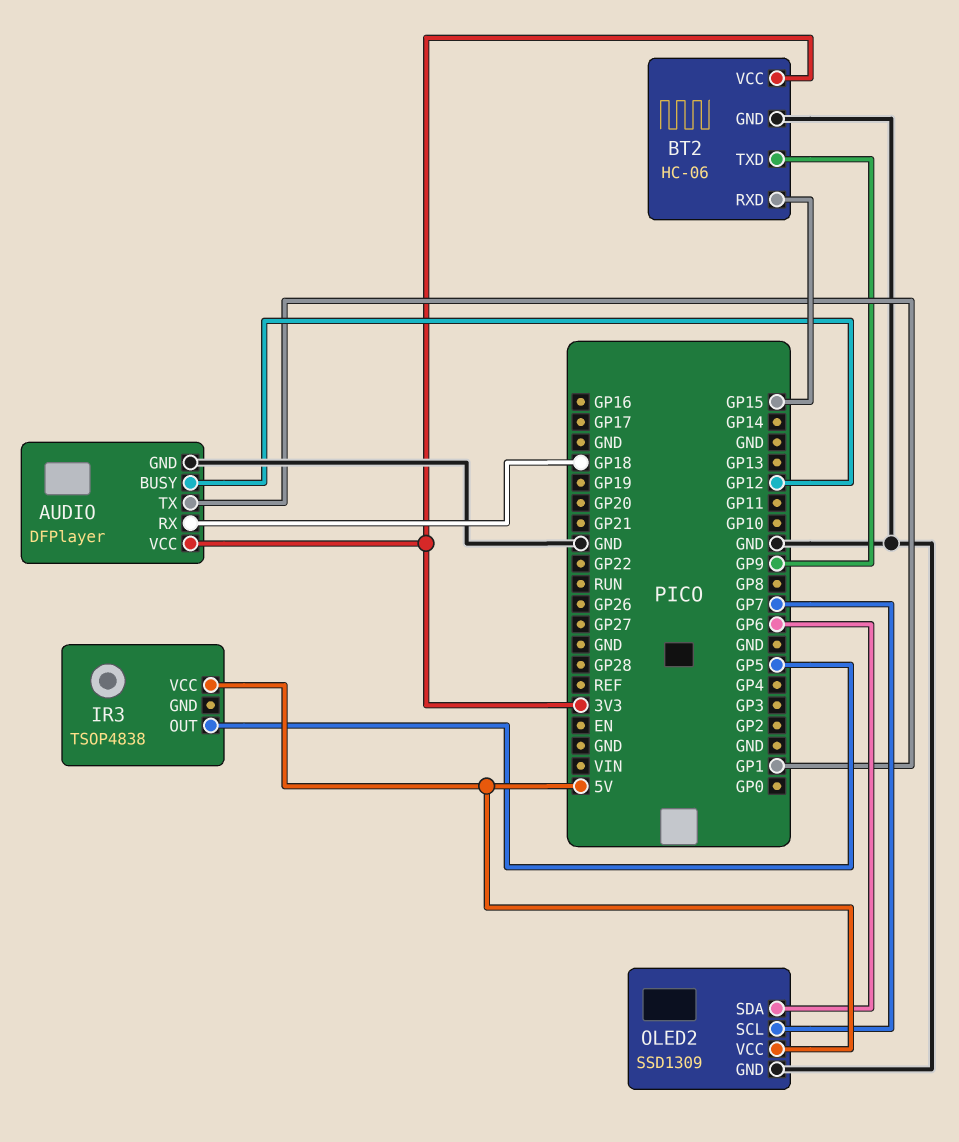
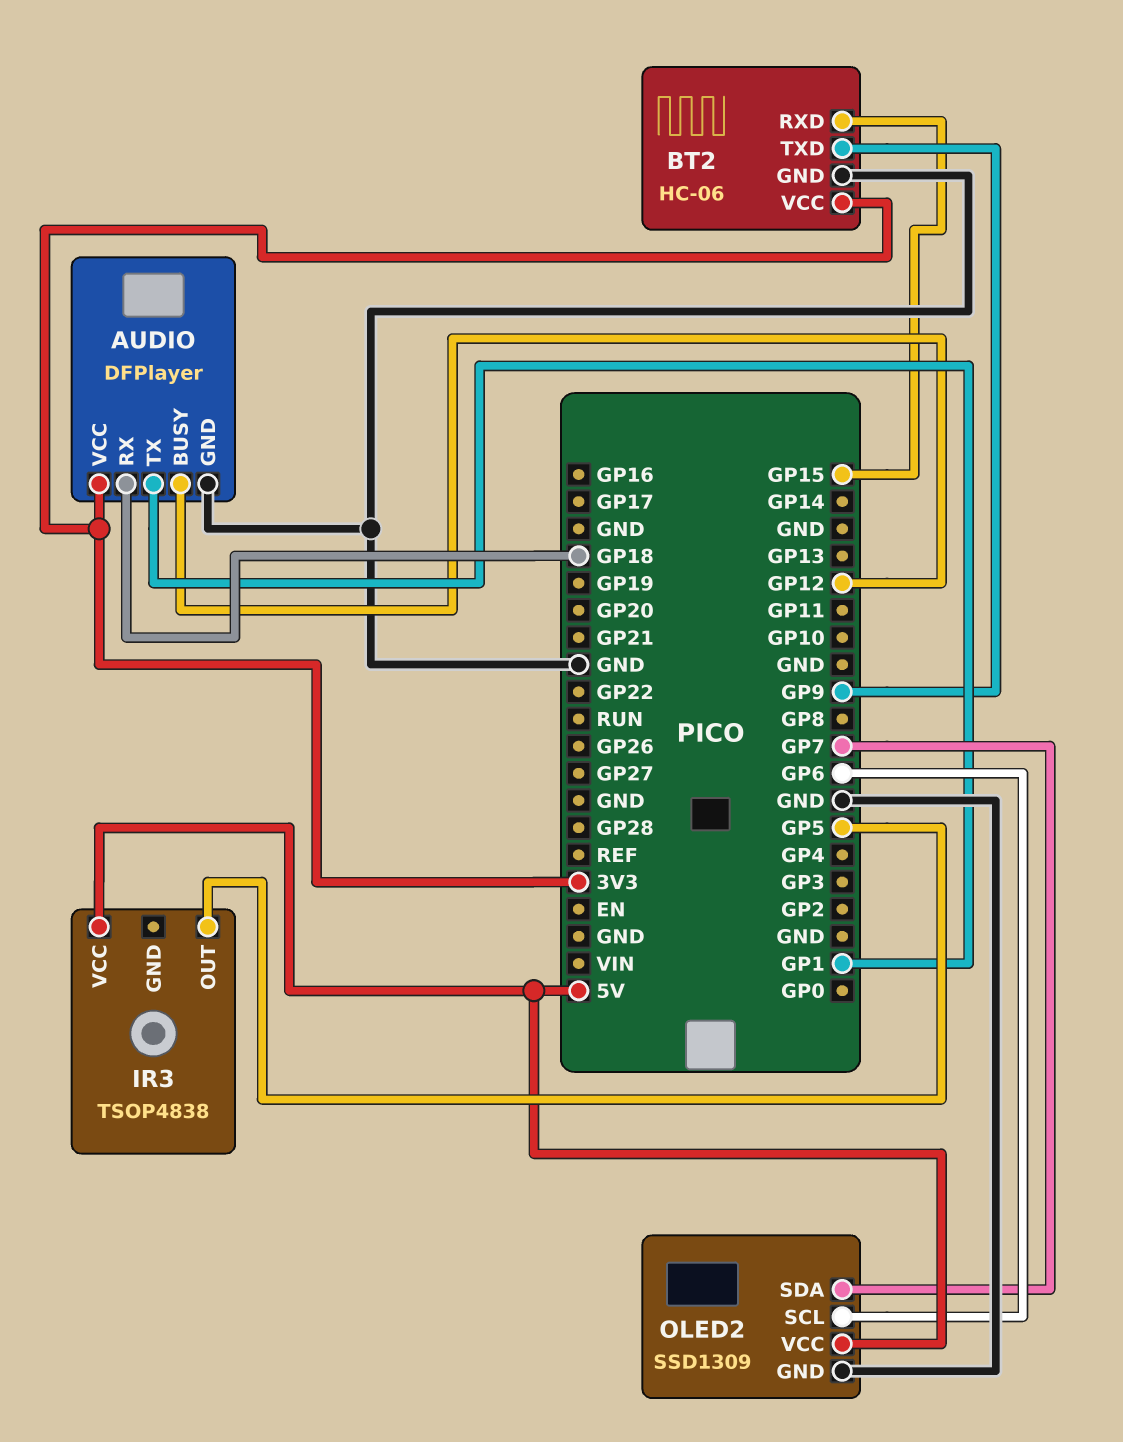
OLED2 pin SCL: GP7 -> GP6
OLED2 pin SDA: GP6 -> GP7

